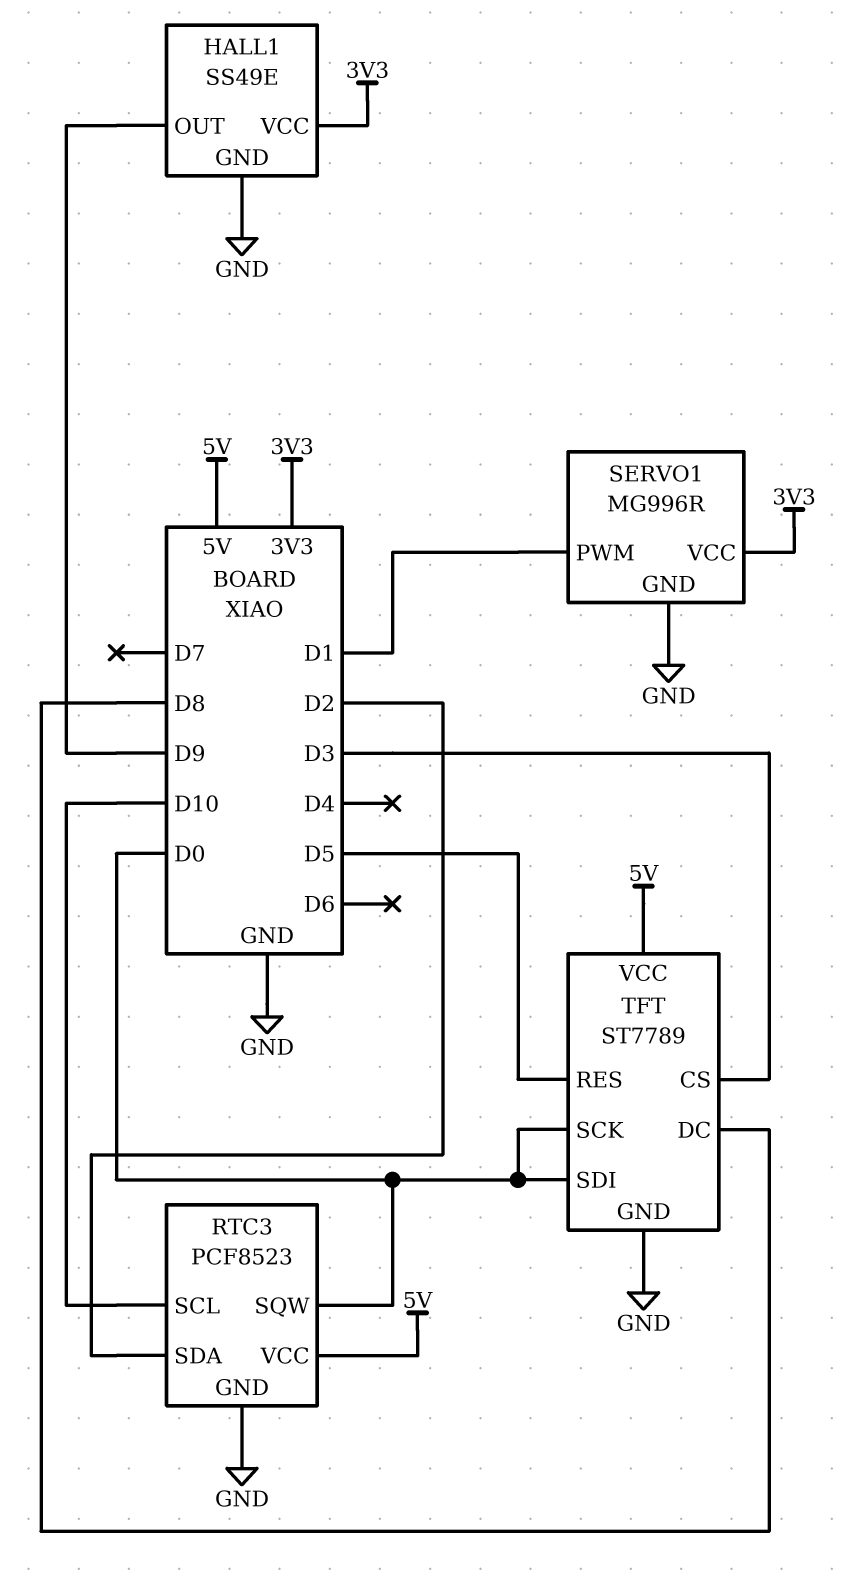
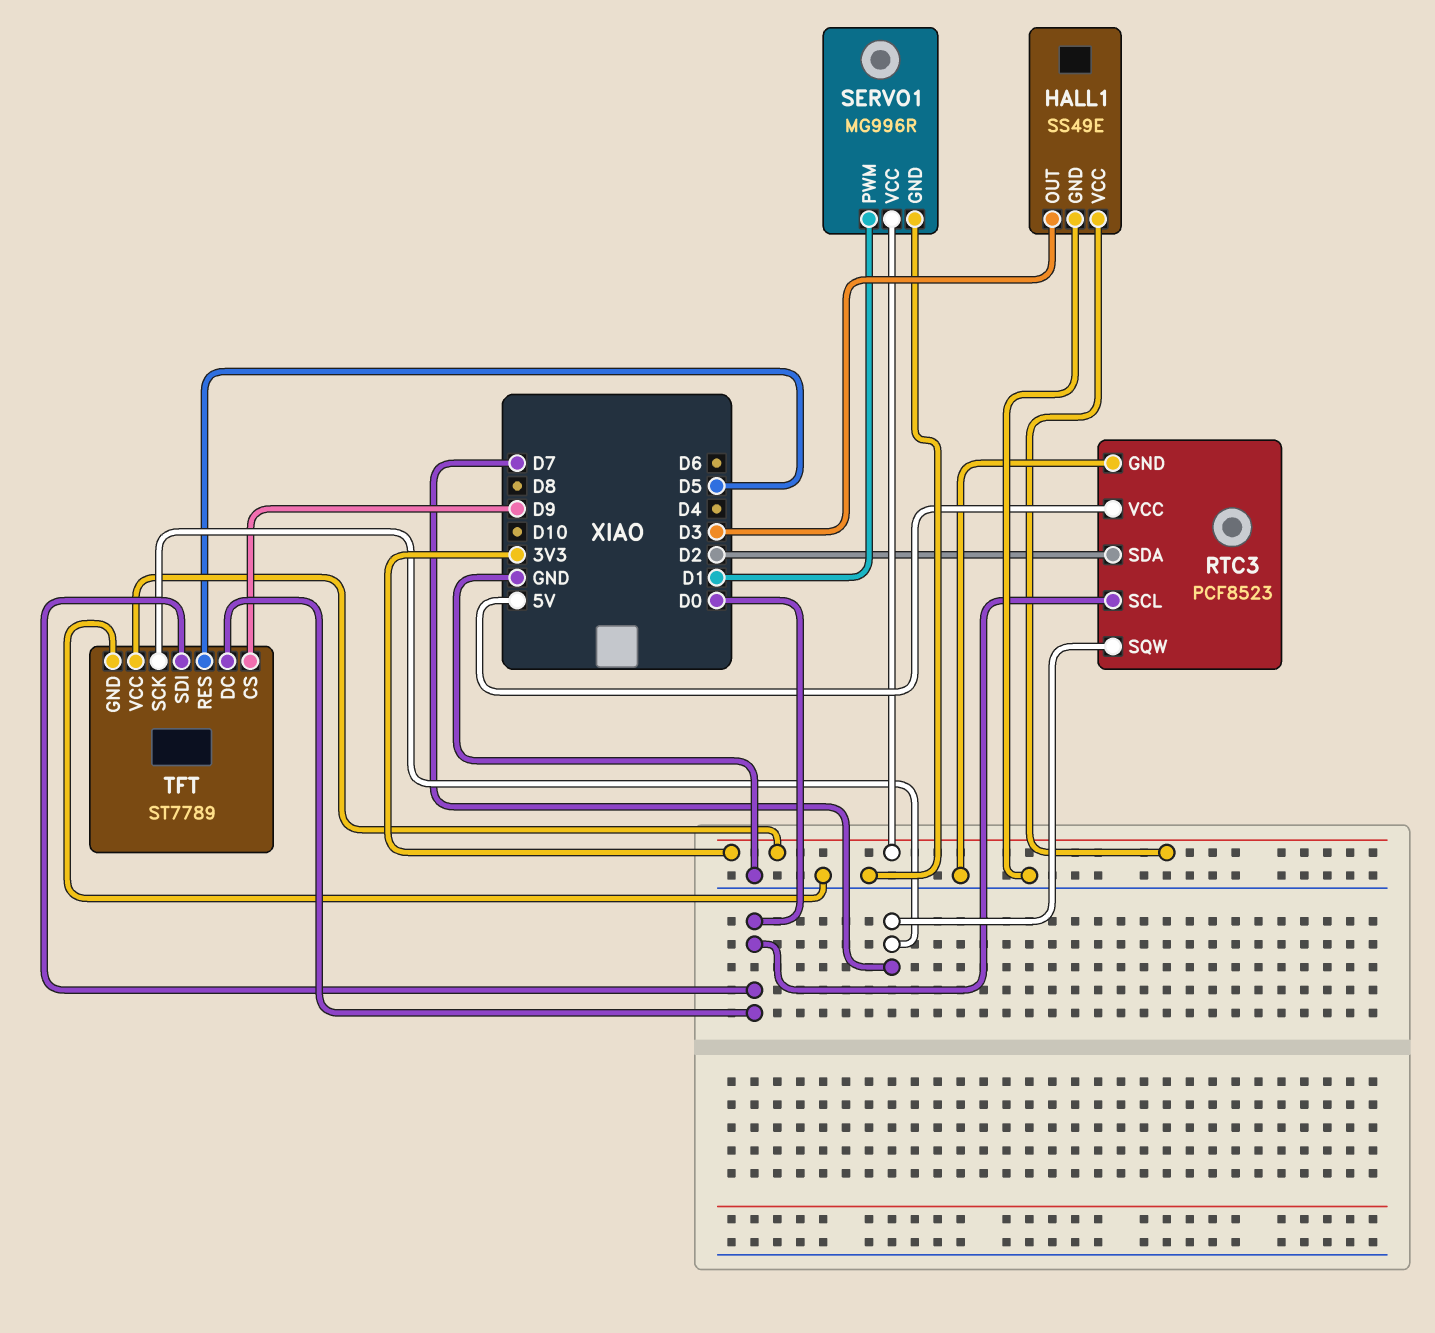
HALL1 pin OUT: D9 -> D3
RTC3 pin SCL: D10 -> D0
RTC3 pin SQW: D0 -> D7
TFT pin CS: D3 -> D9
TFT pin DC: D8 -> D0
TFT pin SCK: D0 -> D7
TFT pin VCC: 5V -> 3V3

